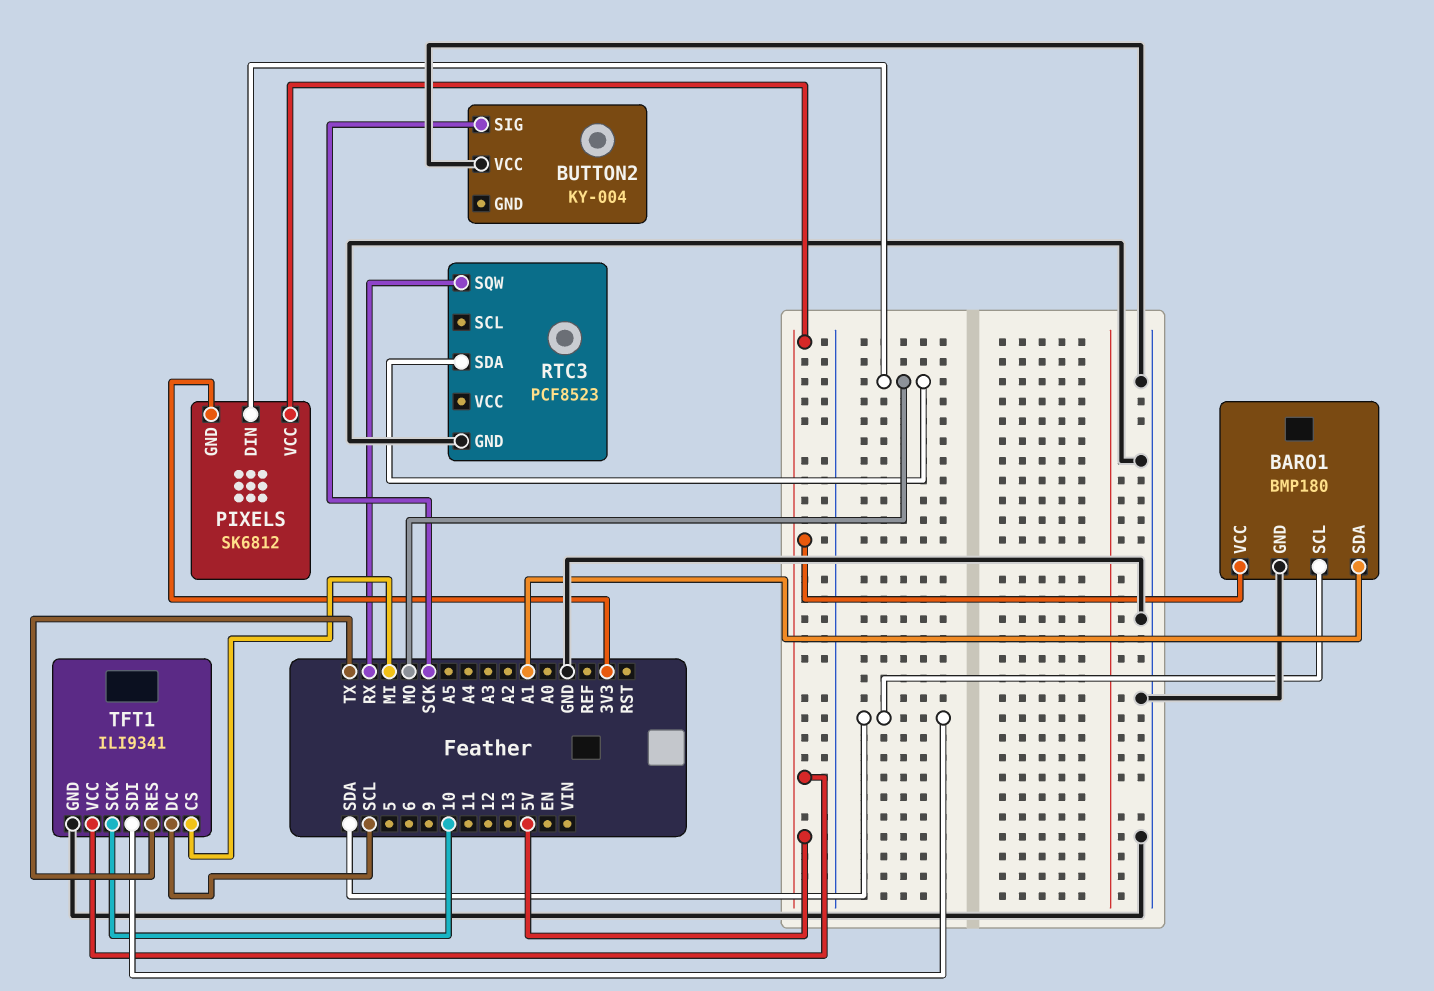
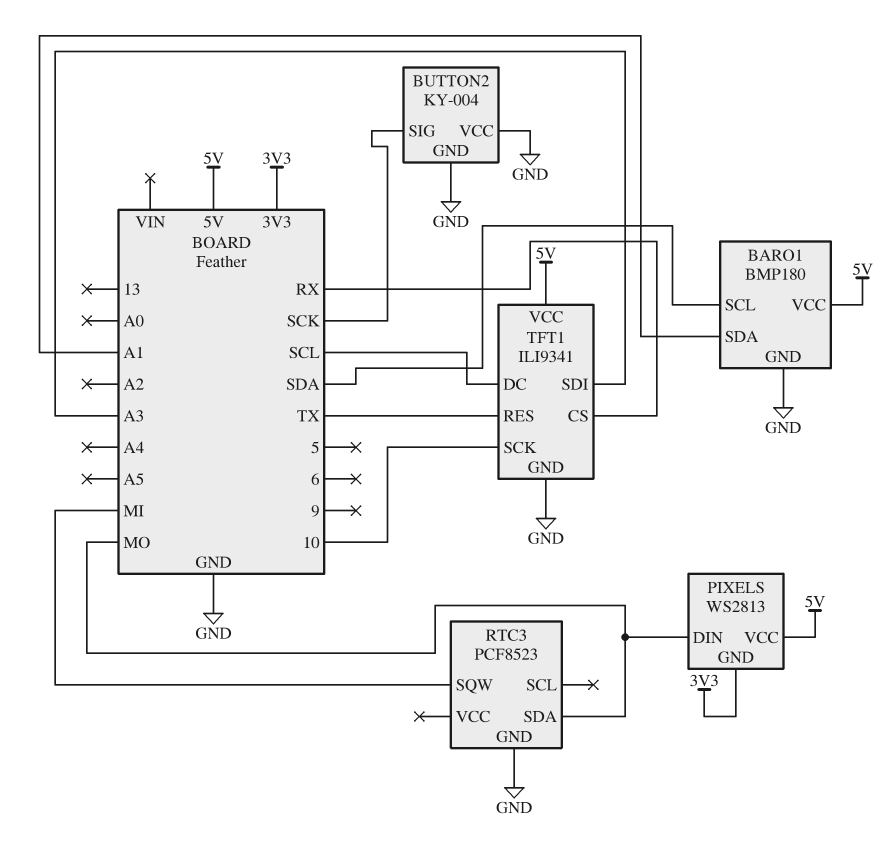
BUTTON2 pin GND: none -> GND
PIXELS: SK6812 -> WS2813
RTC3 pin SQW: RX -> MI
TFT1 pin CS: MI -> RX
TFT1 pin SDI: SDA -> A3

